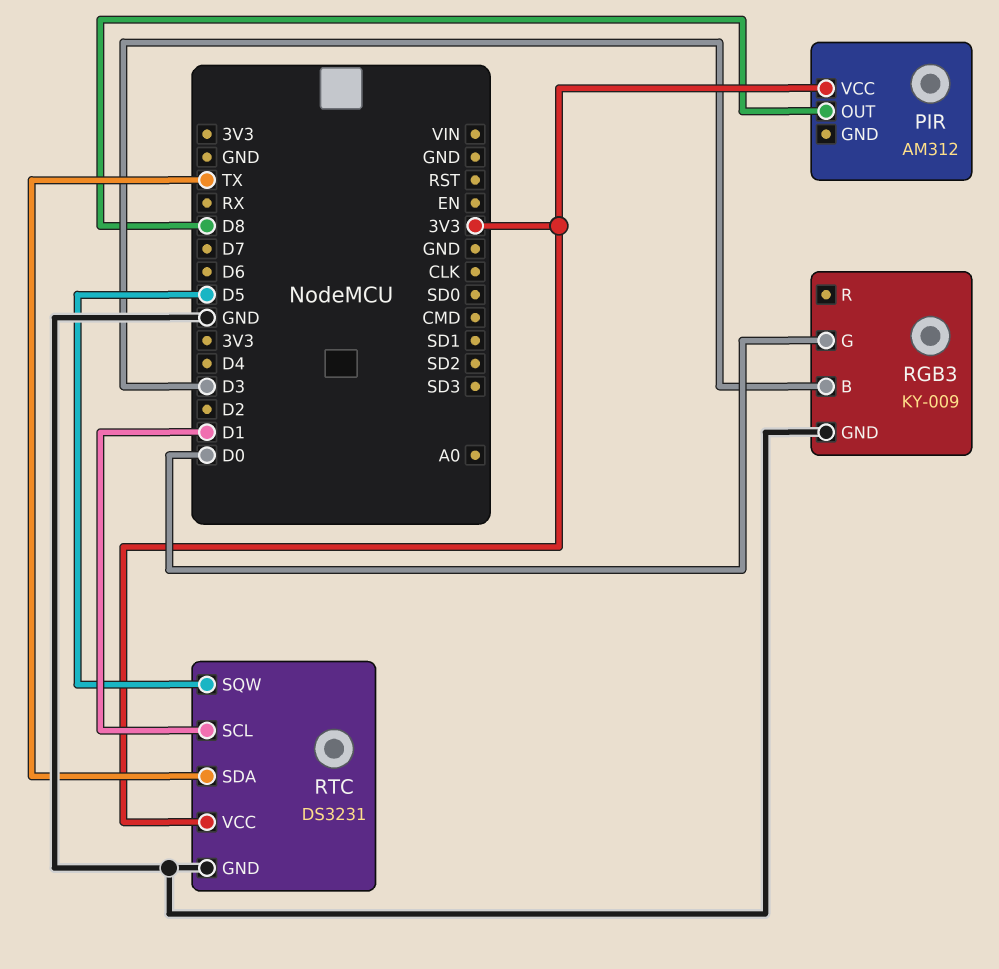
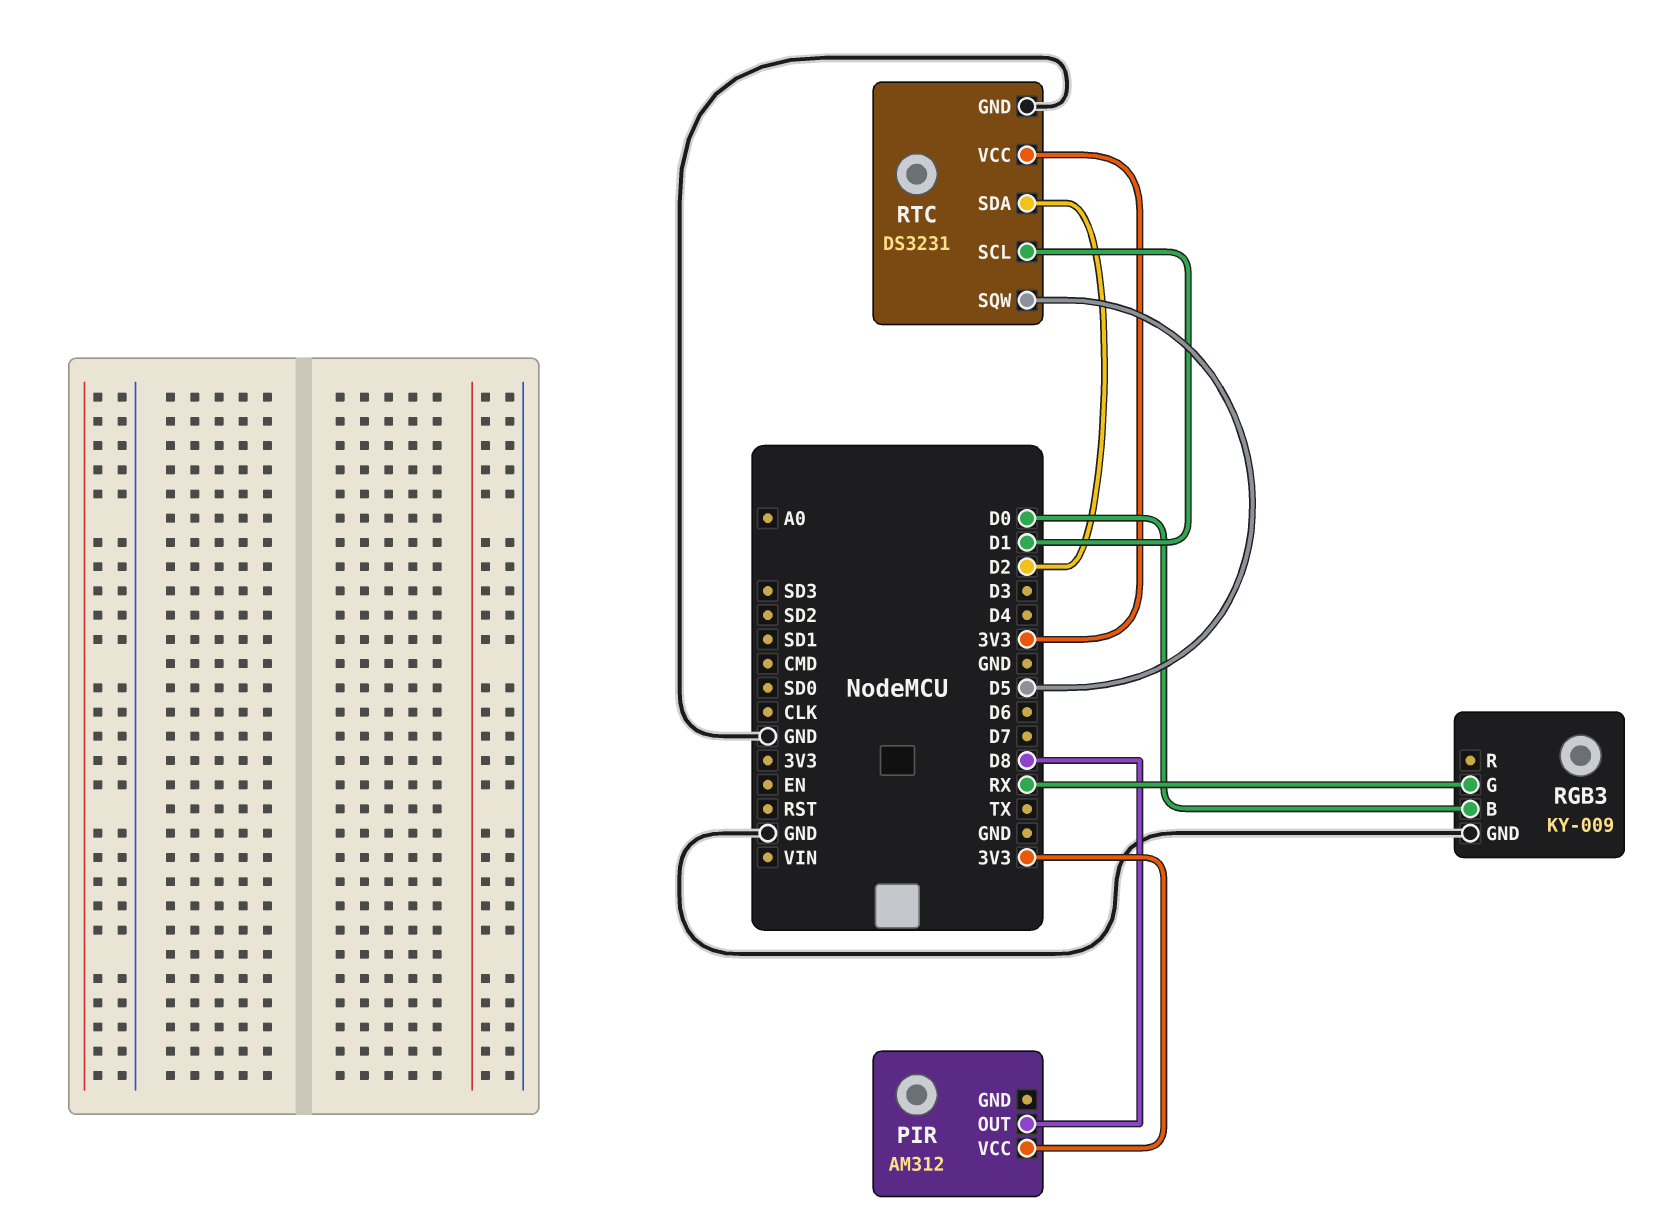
RGB3 pin B: D3 -> D0
RGB3 pin G: D0 -> RX
RTC pin SDA: TX -> D2

